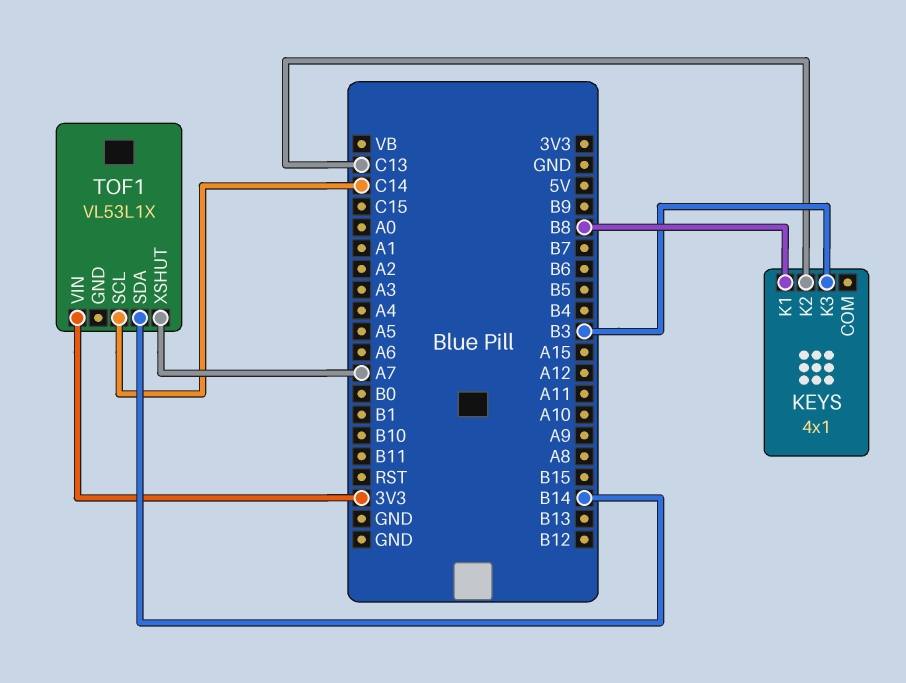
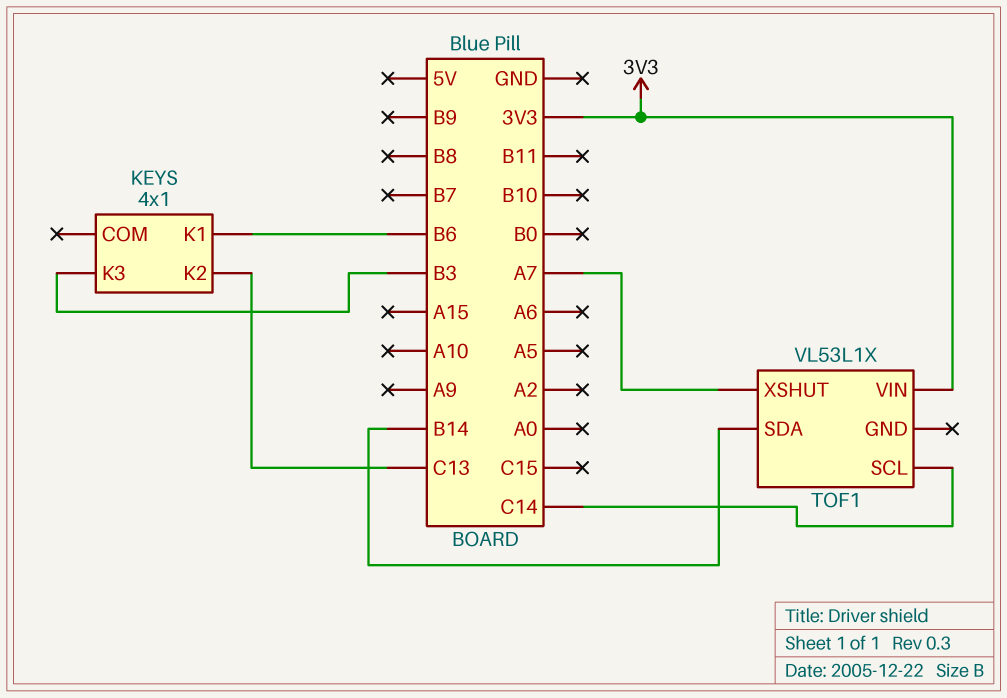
KEYS pin K1: B8 -> B6

